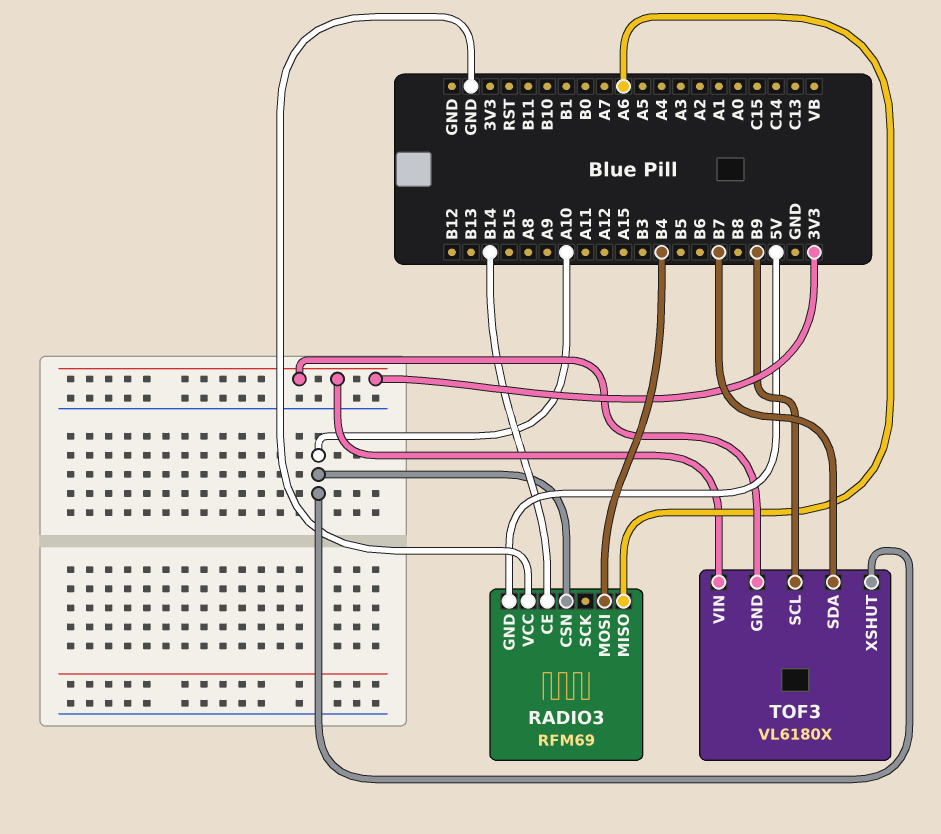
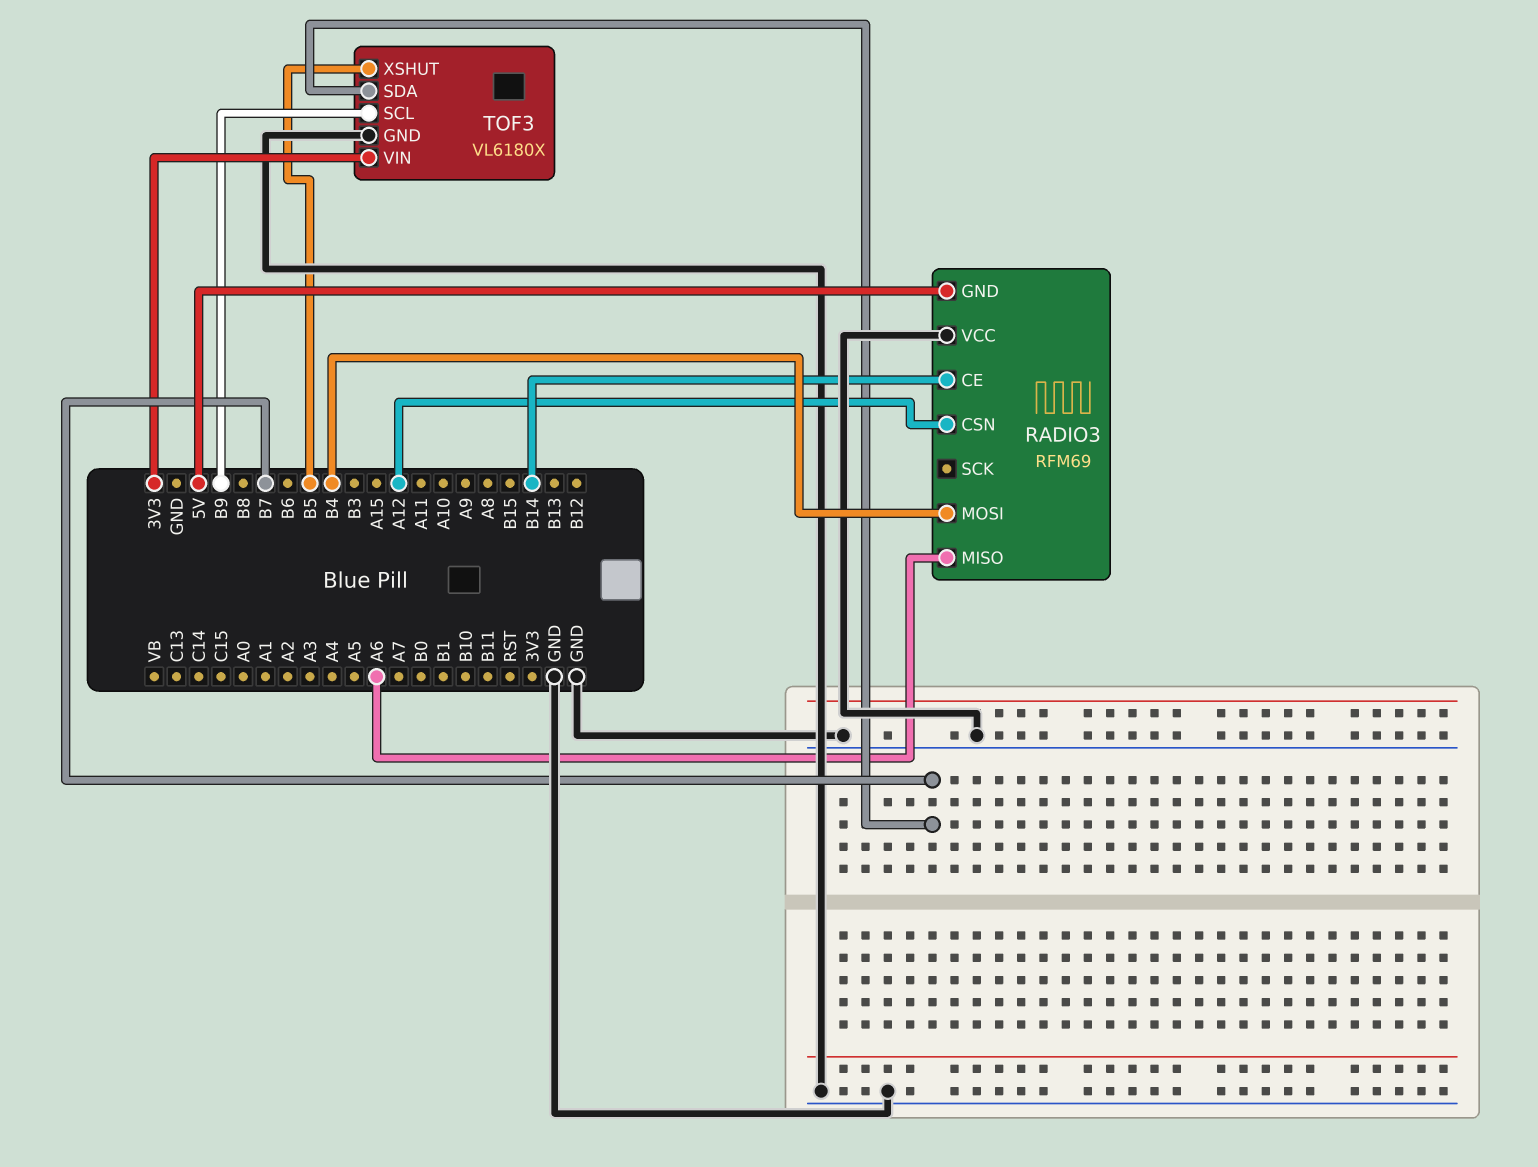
RADIO3 pin CSN: A10 -> A12
TOF3 pin GND: 3V3 -> GND
TOF3 pin XSHUT: A10 -> B5

